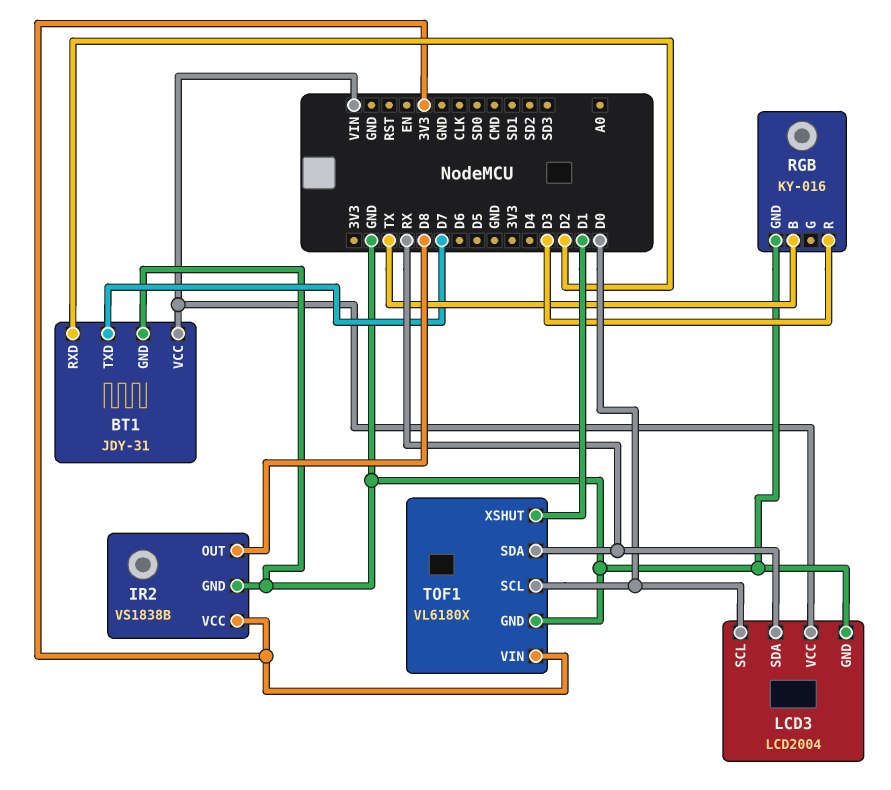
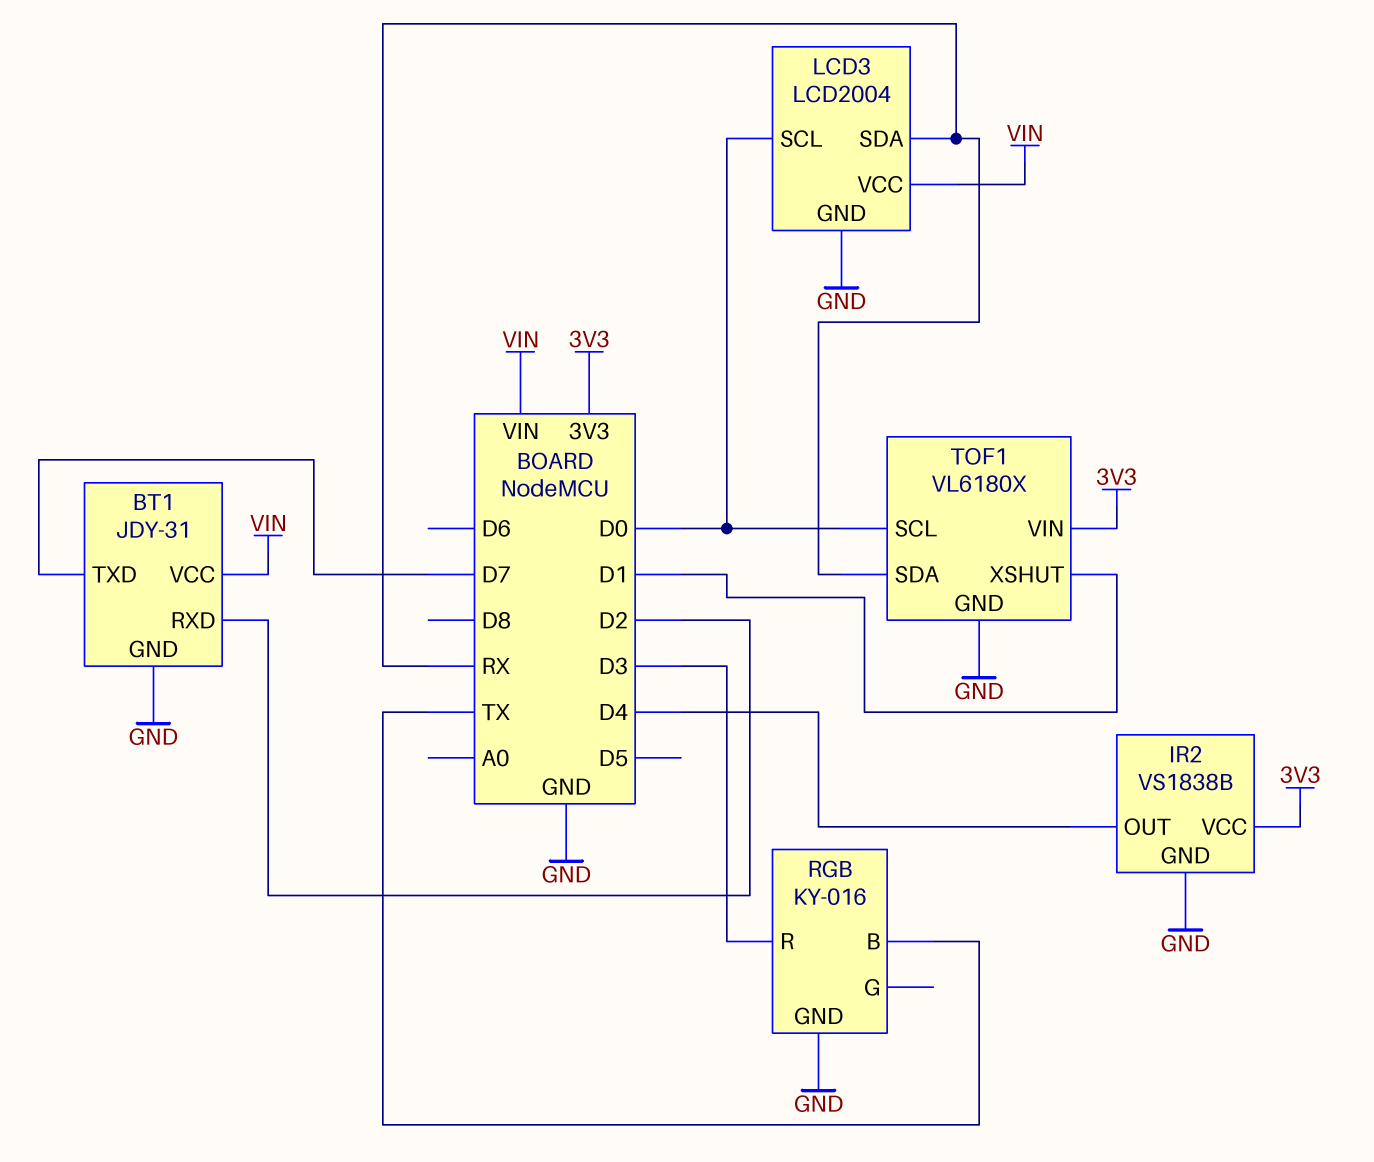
IR2 pin OUT: D8 -> D4

